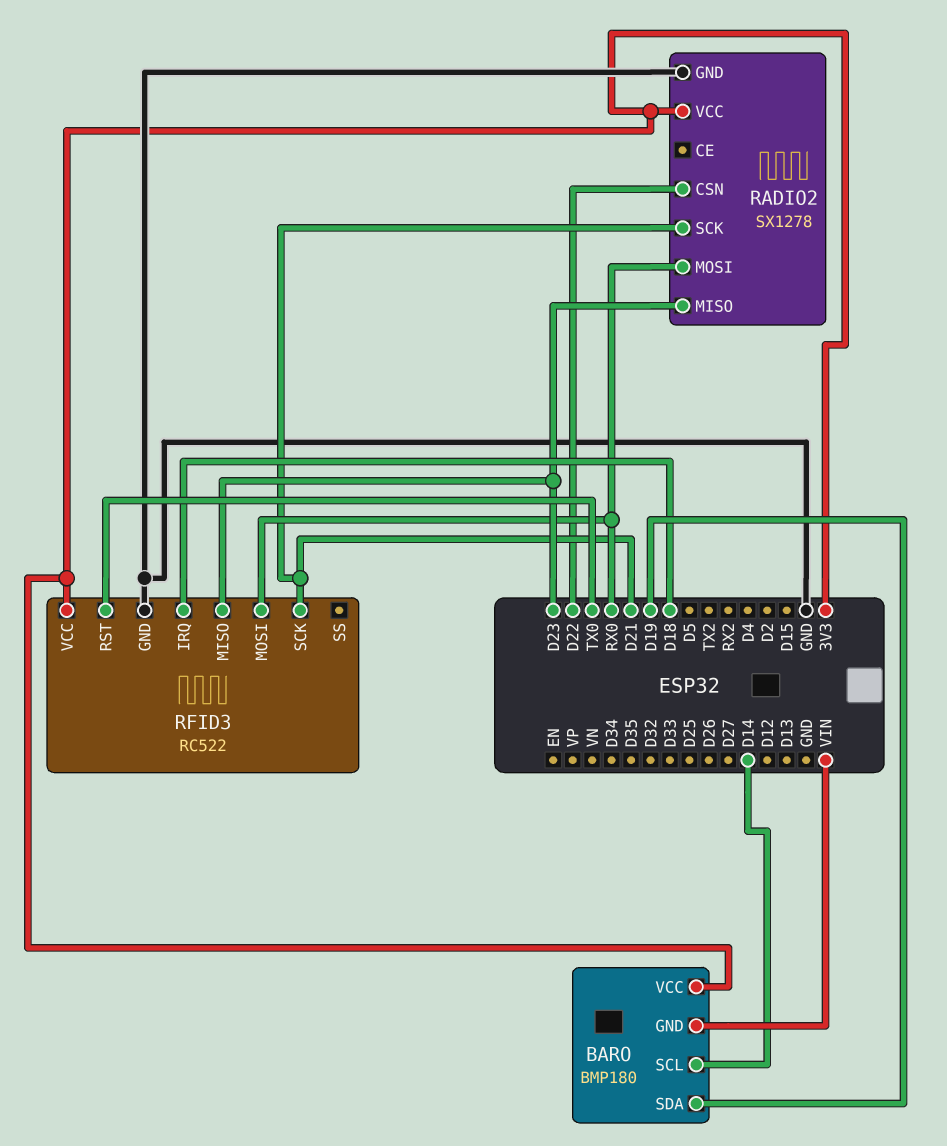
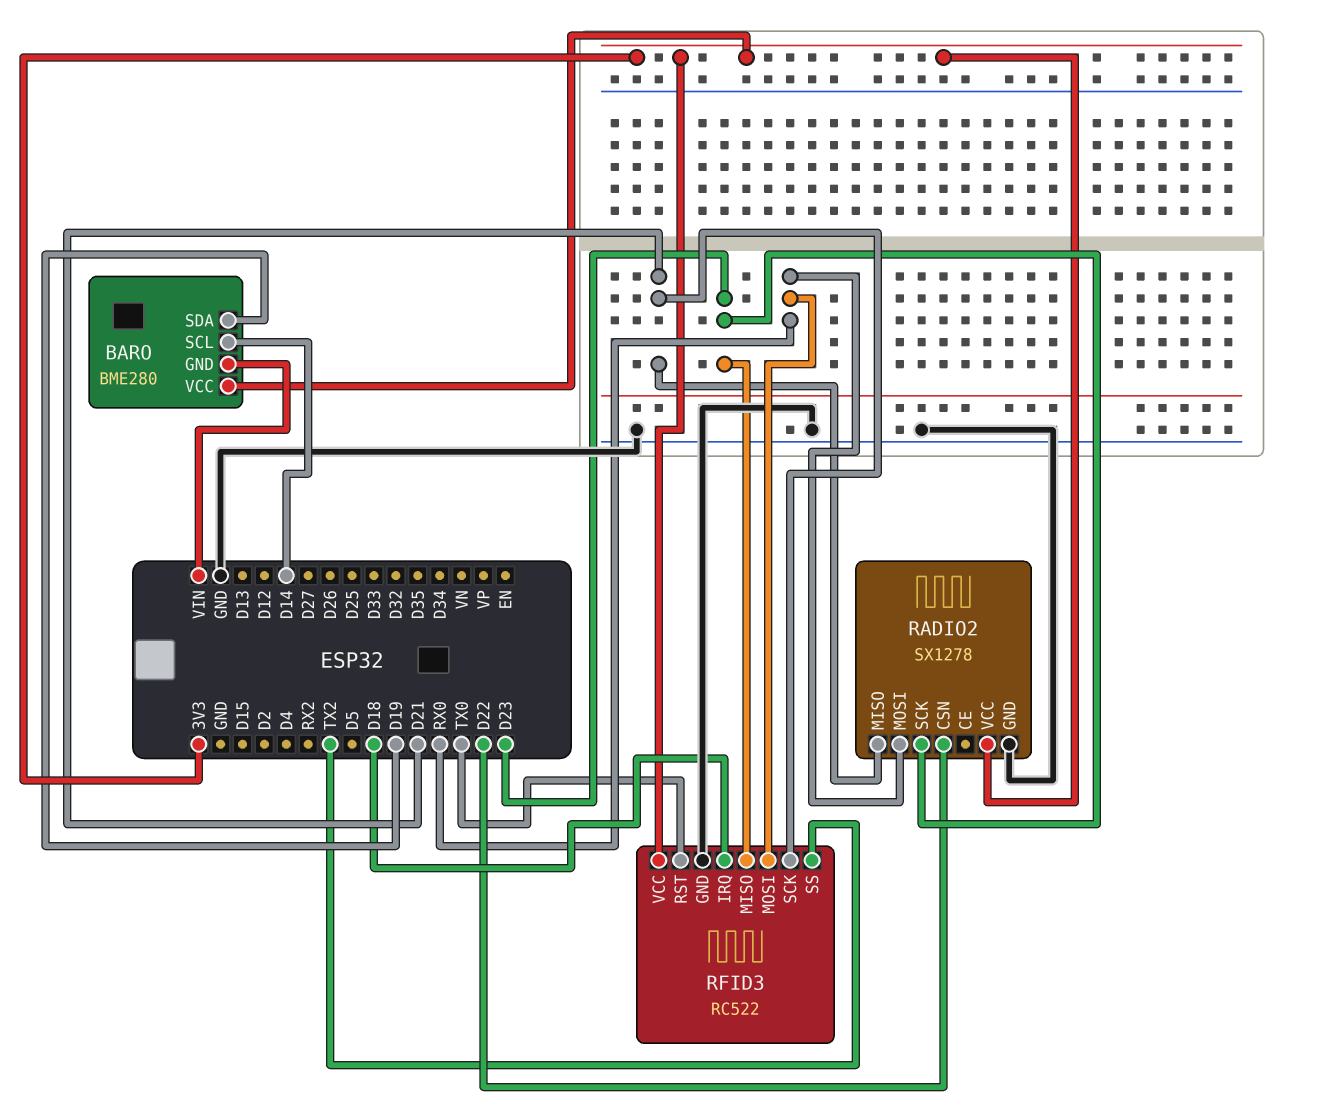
BARO: BMP180 -> BME280
RADIO2 pin MISO: D23 -> D21
RADIO2 pin SCK: D21 -> D23
RFID3 pin SS: none -> TX2

